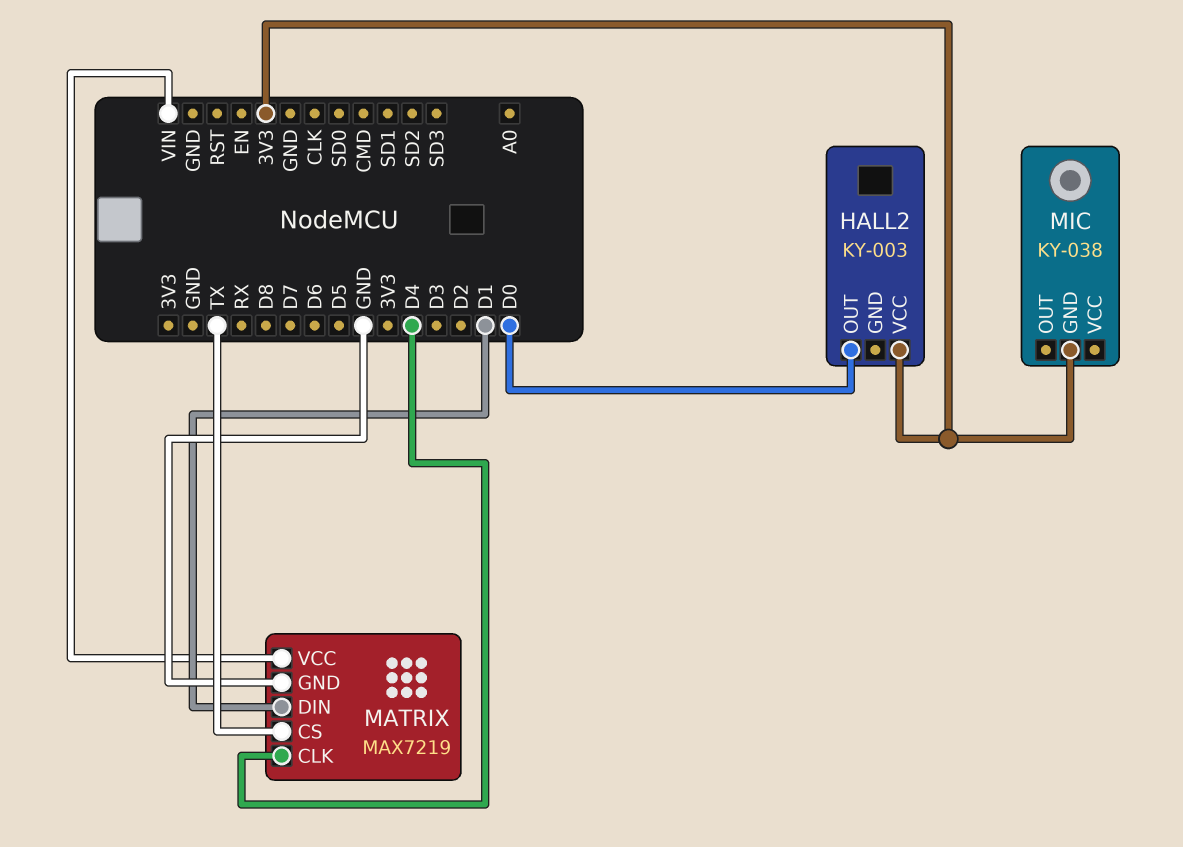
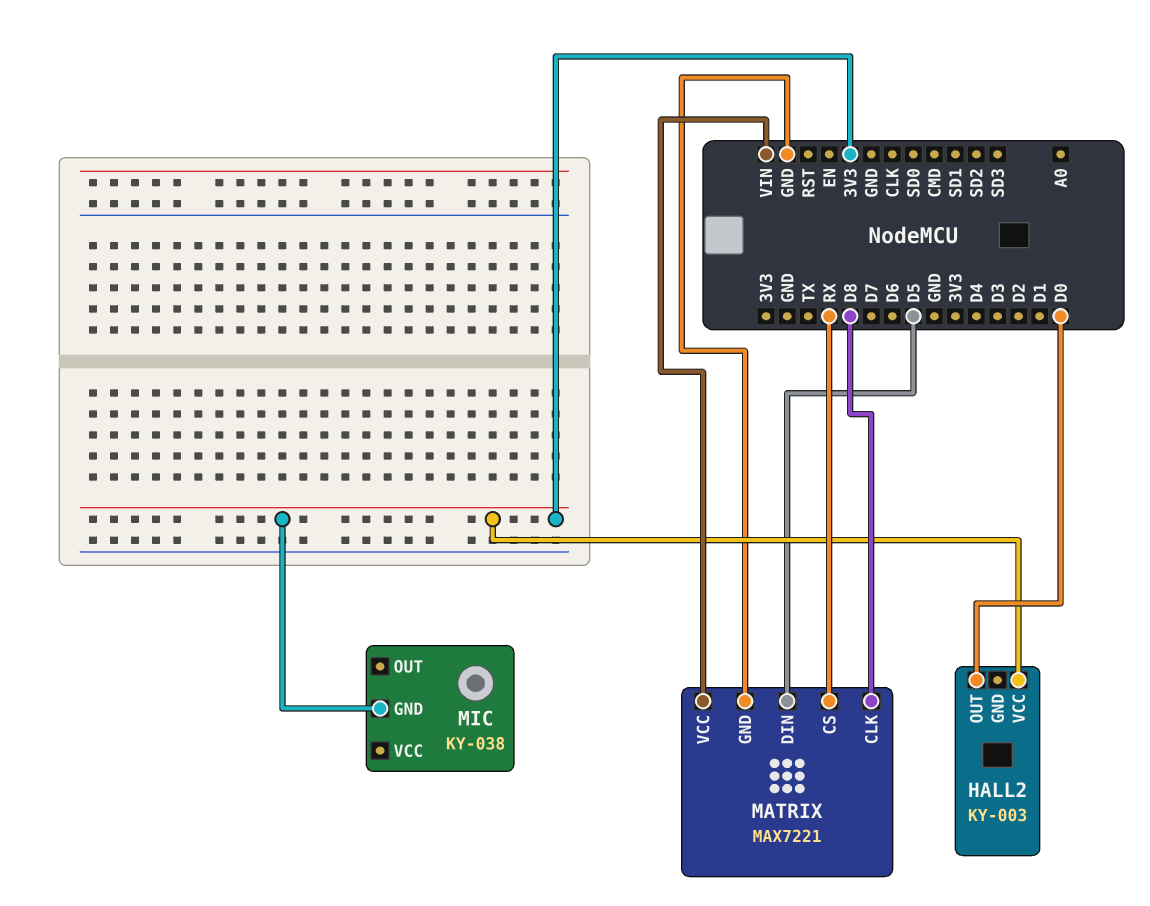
MATRIX: MAX7219 -> MAX7221
MATRIX pin CLK: D4 -> D8
MATRIX pin CS: TX -> RX
MATRIX pin DIN: D1 -> D5

